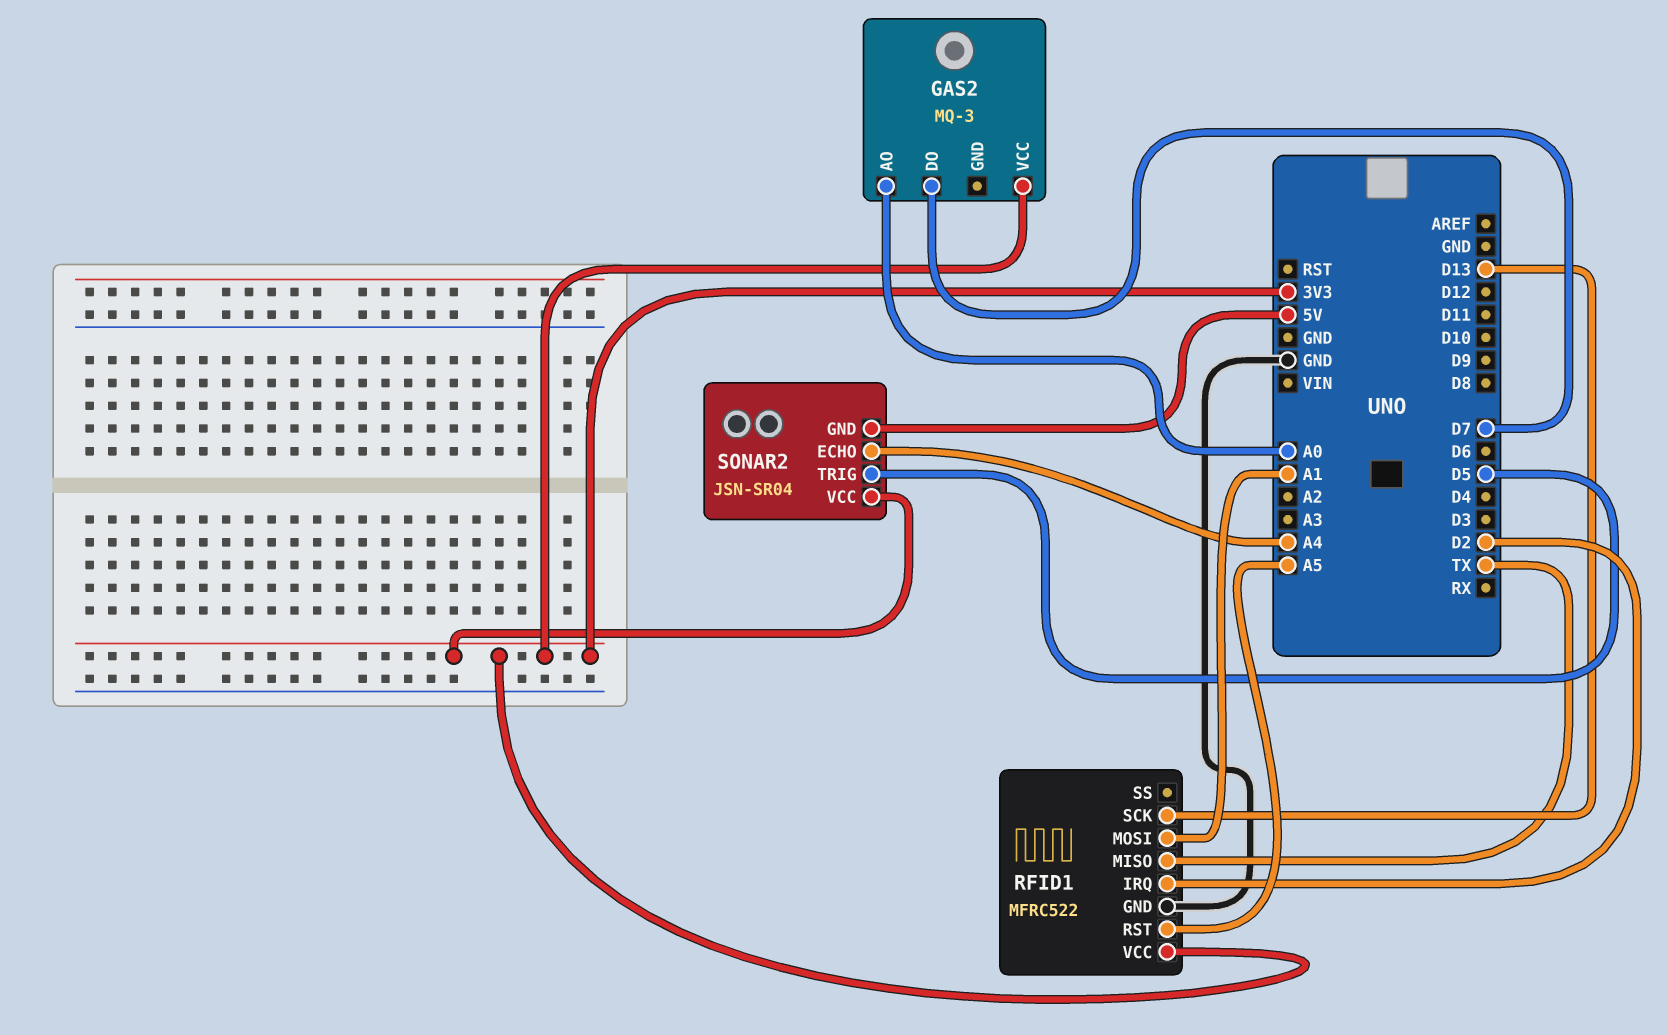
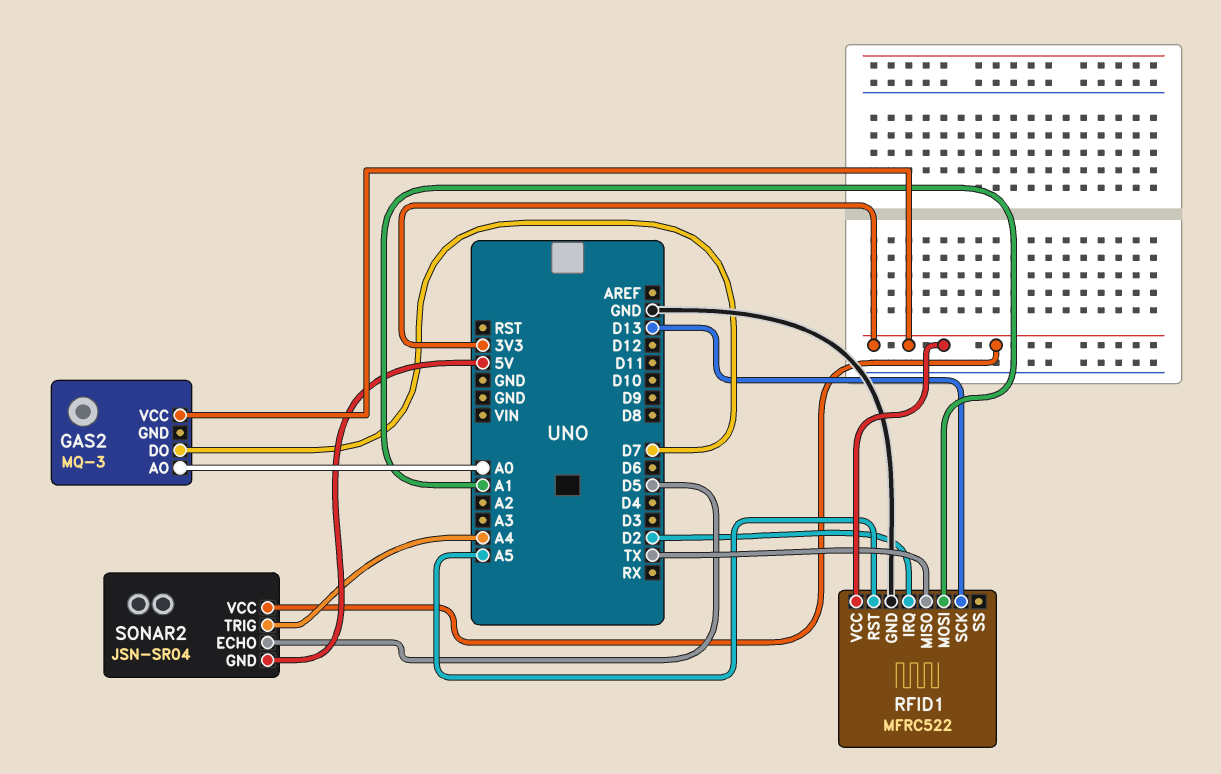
SONAR2 pin ECHO: A4 -> D5
SONAR2 pin TRIG: D5 -> A4

